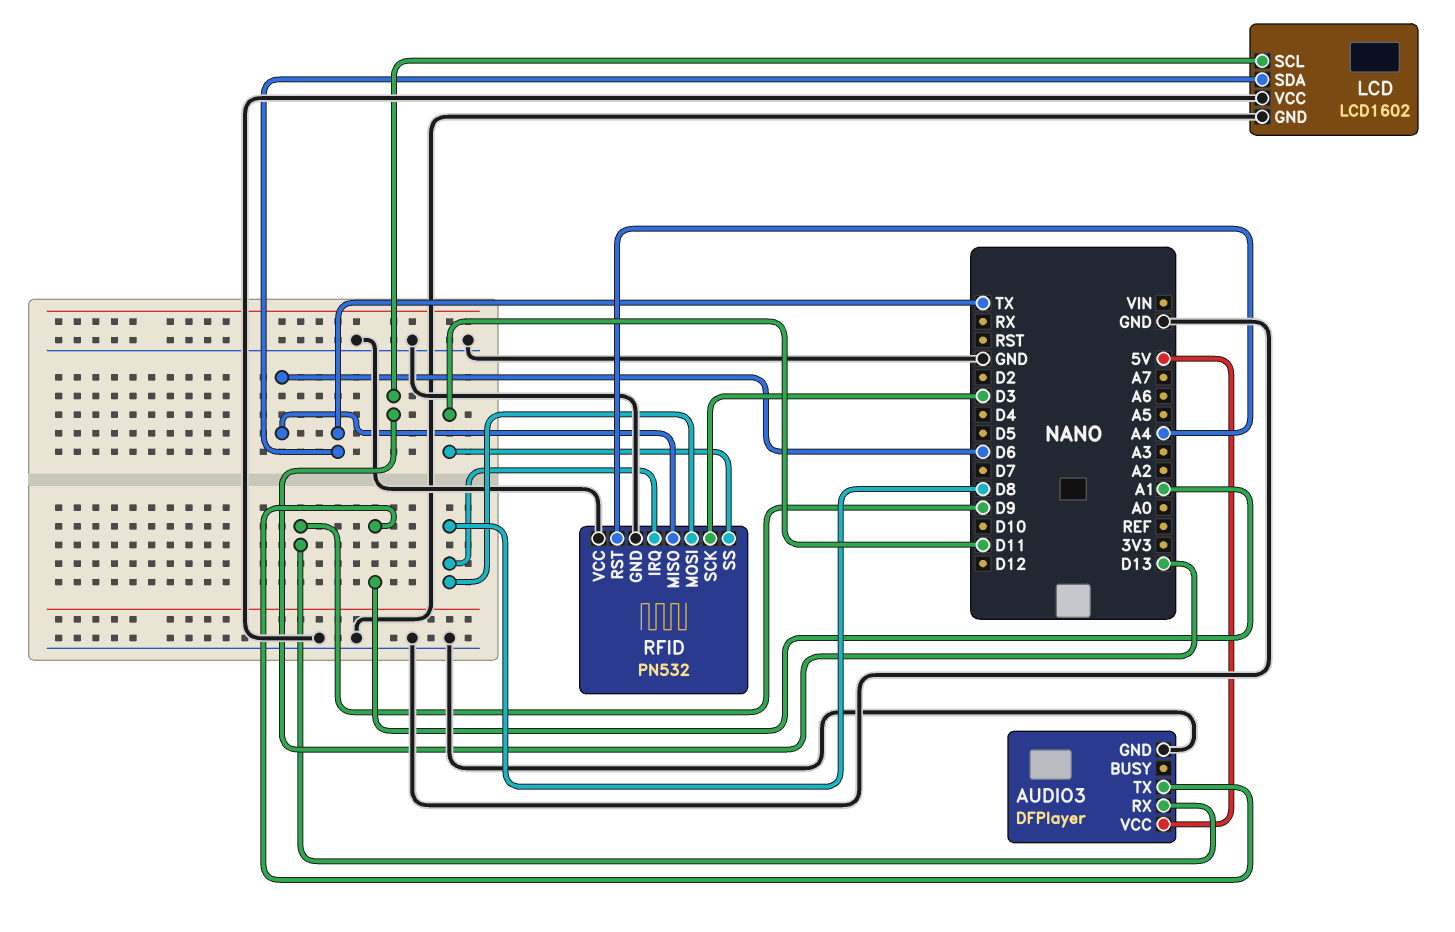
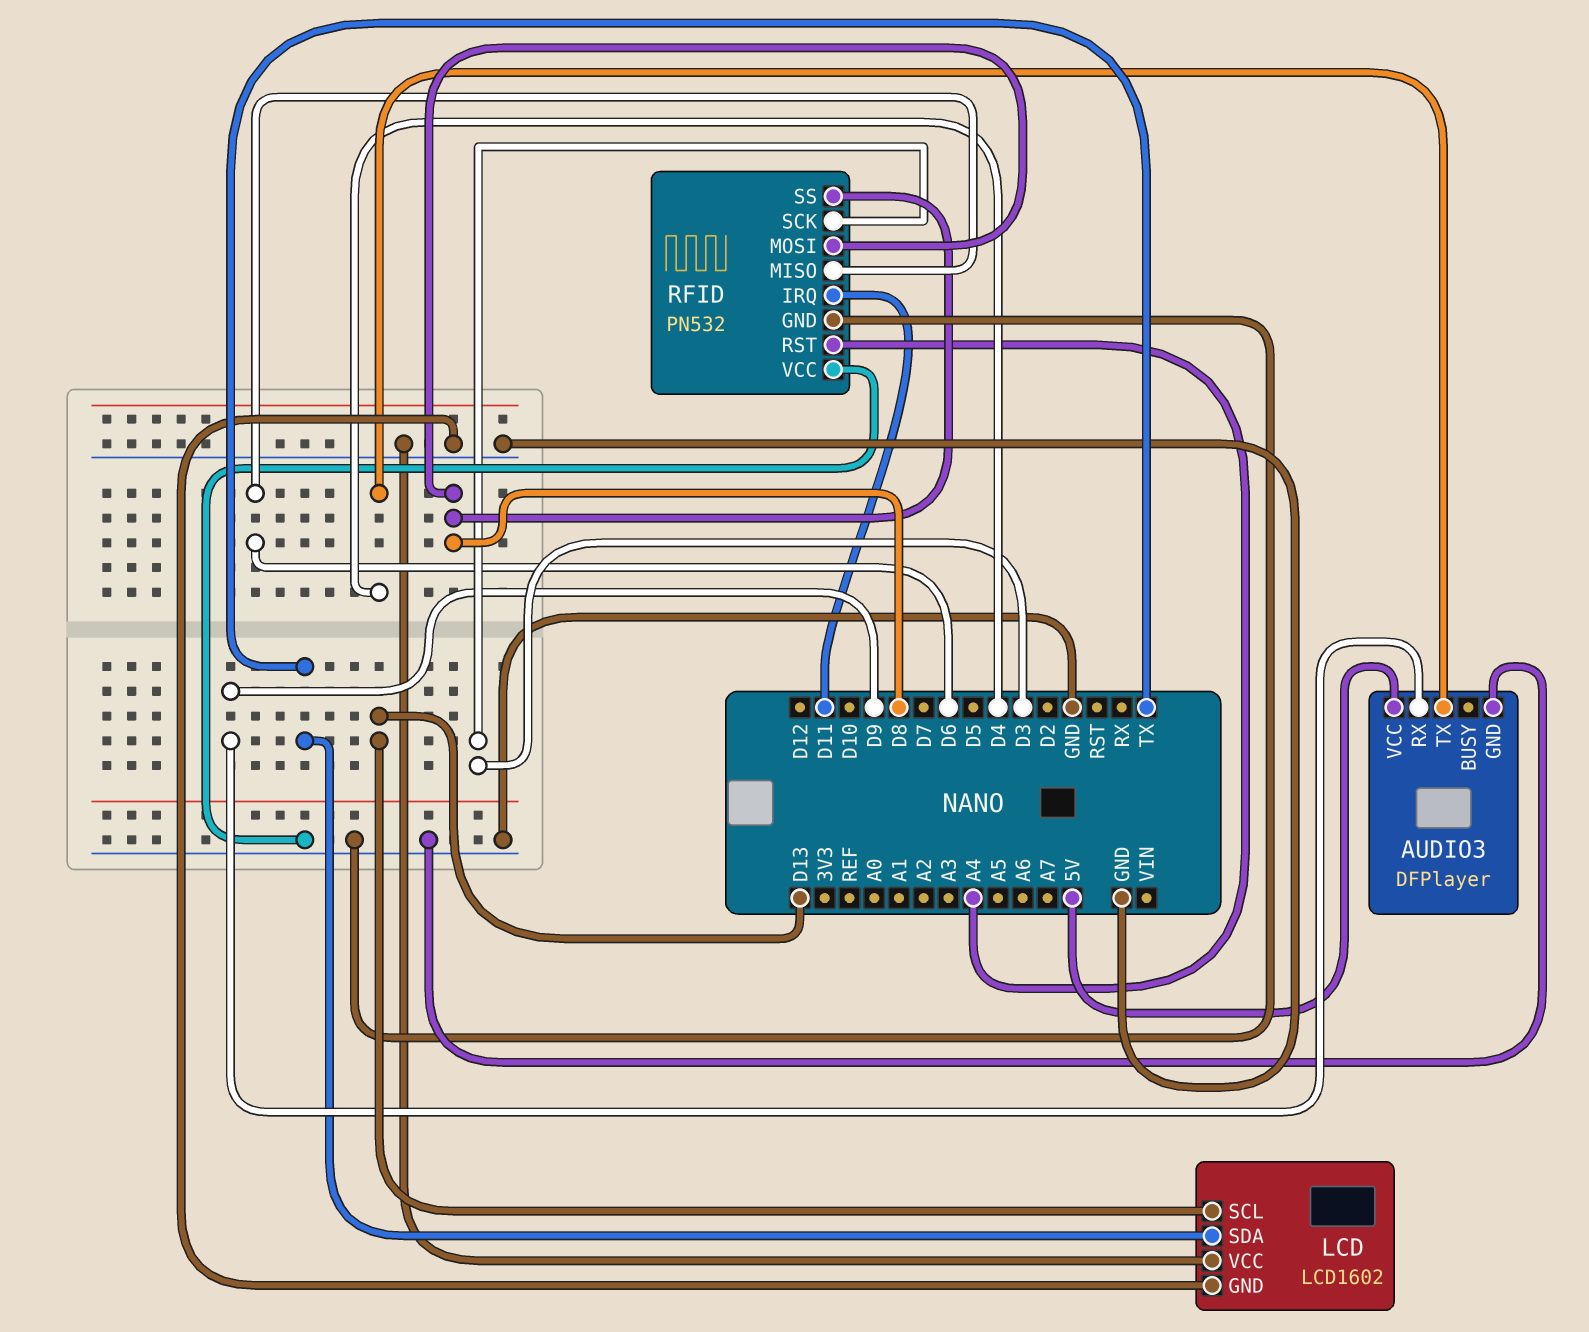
AUDIO3 pin TX: A1 -> D4
RFID pin IRQ: D8 -> D11
RFID pin SS: D11 -> D8

